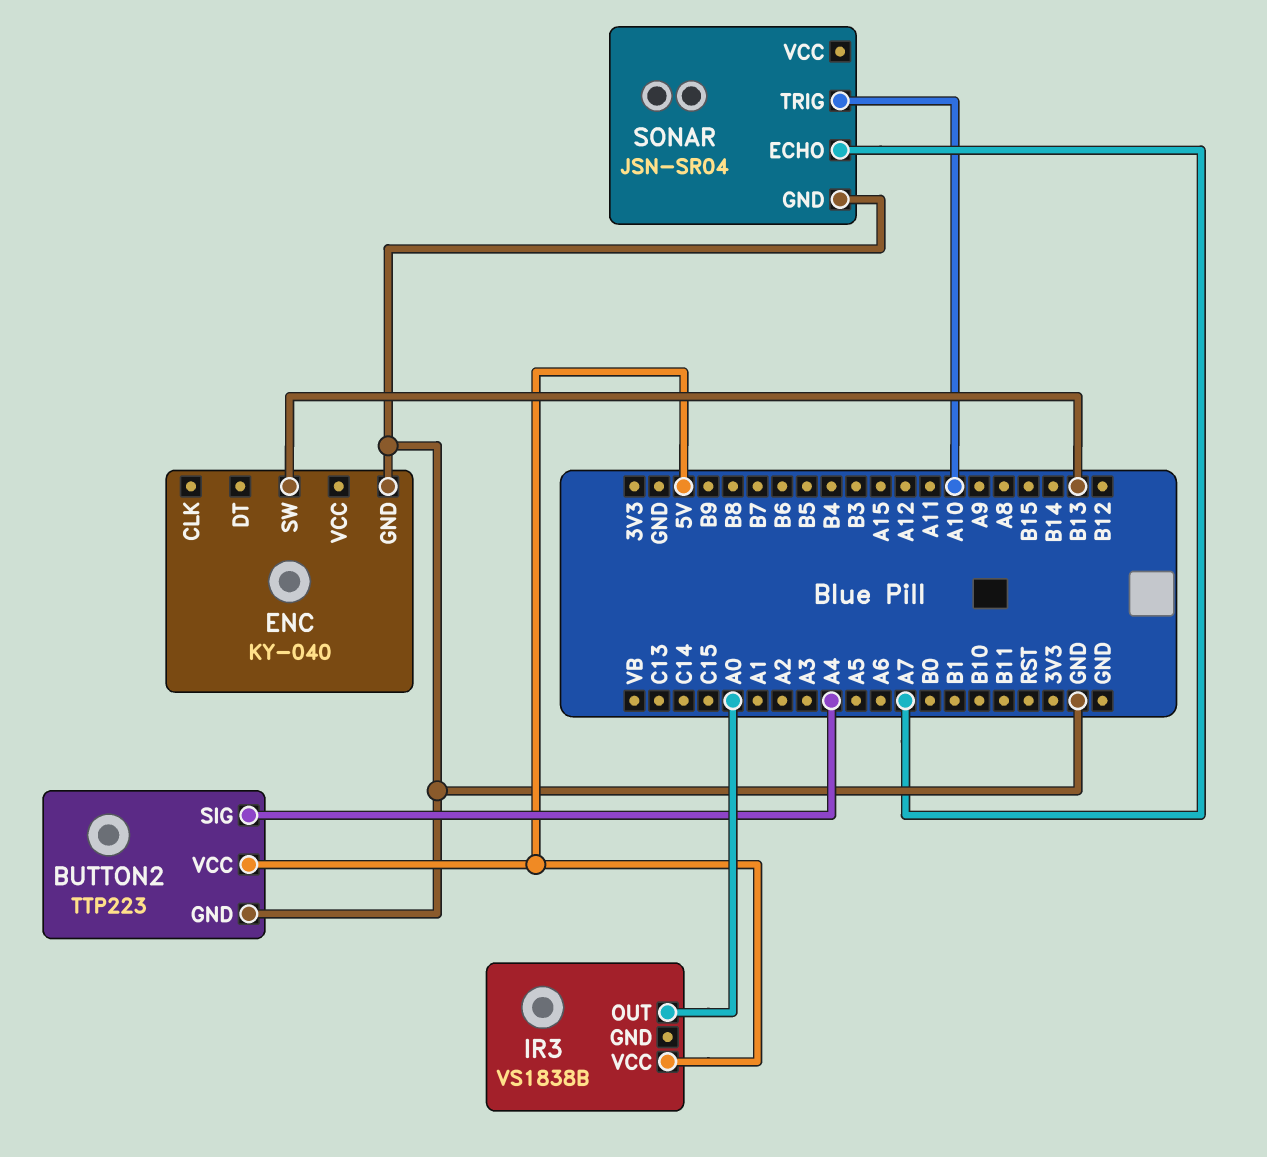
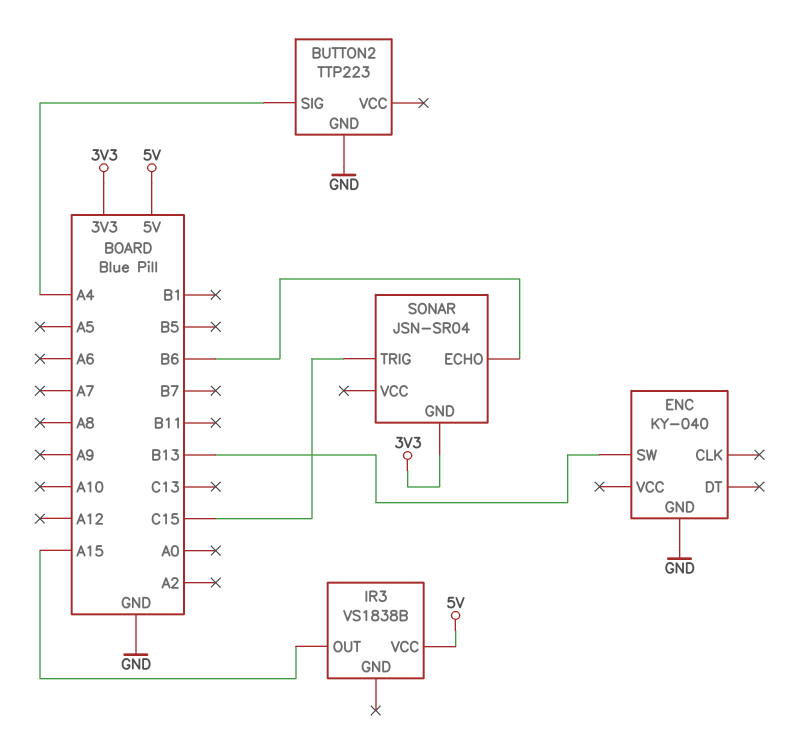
BUTTON2 pin VCC: 5V -> none
IR3 pin OUT: A0 -> A15
SONAR pin ECHO: A7 -> B6
SONAR pin GND: GND -> 3V3
SONAR pin TRIG: A10 -> C15

